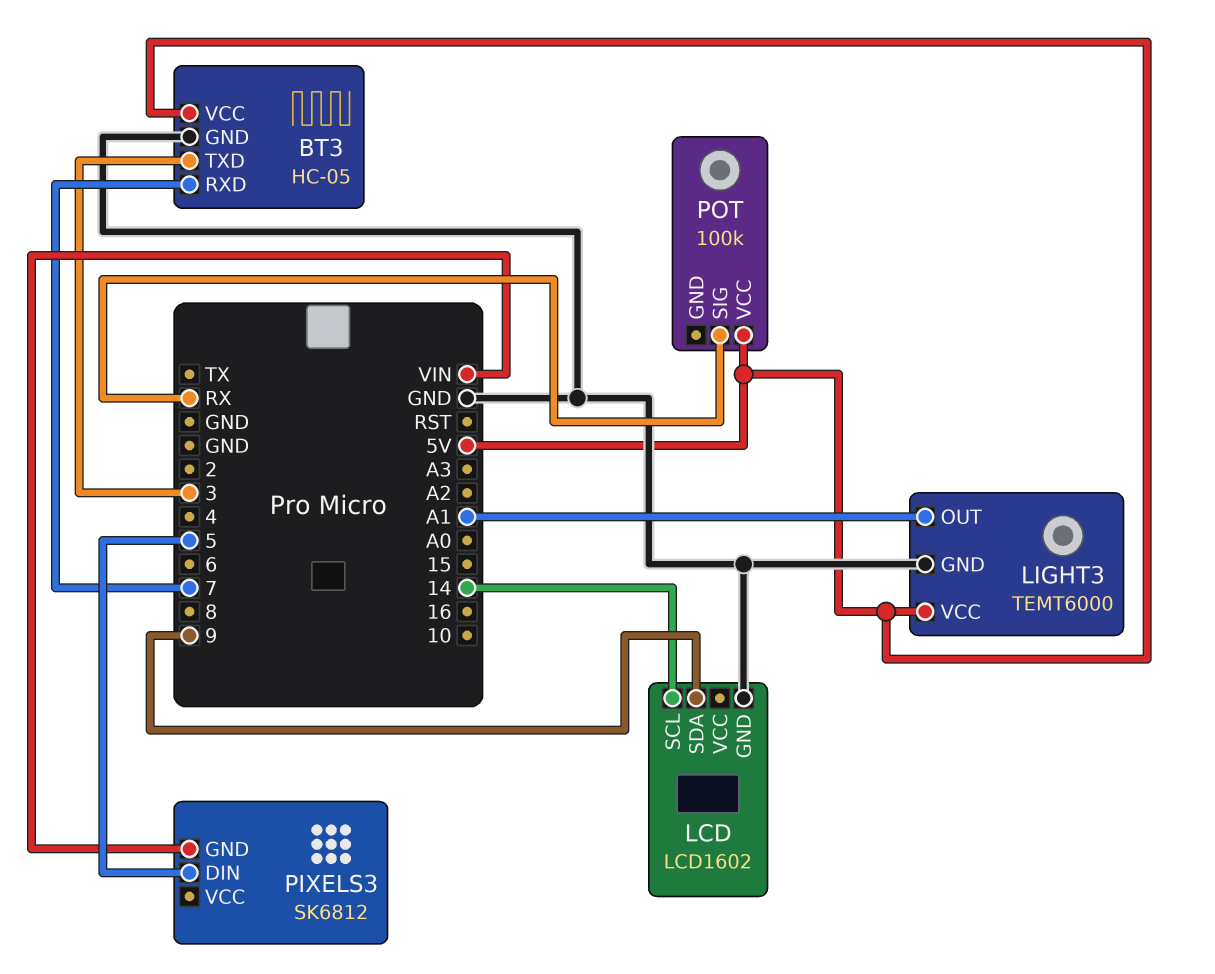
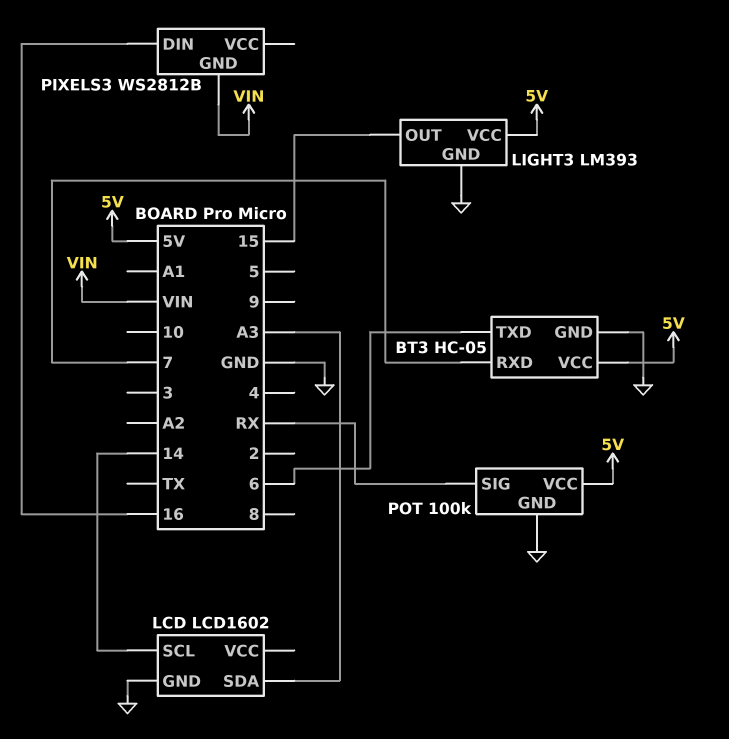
BT3 pin TXD: 3 -> 6
LCD pin SDA: 9 -> A3
LIGHT3: TEMT6000 -> LM393
LIGHT3 pin OUT: A1 -> 15
PIXELS3: SK6812 -> WS2812B
PIXELS3 pin DIN: 5 -> 16
POT pin GND: none -> GND

